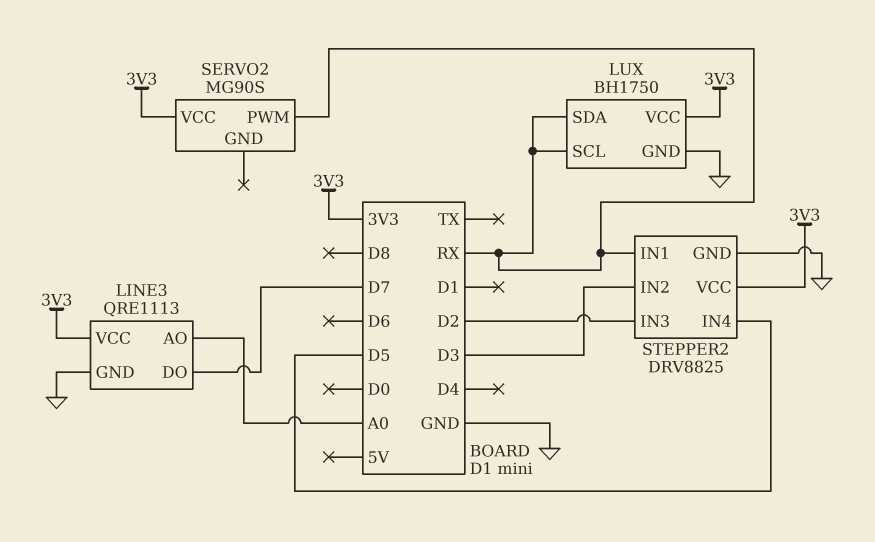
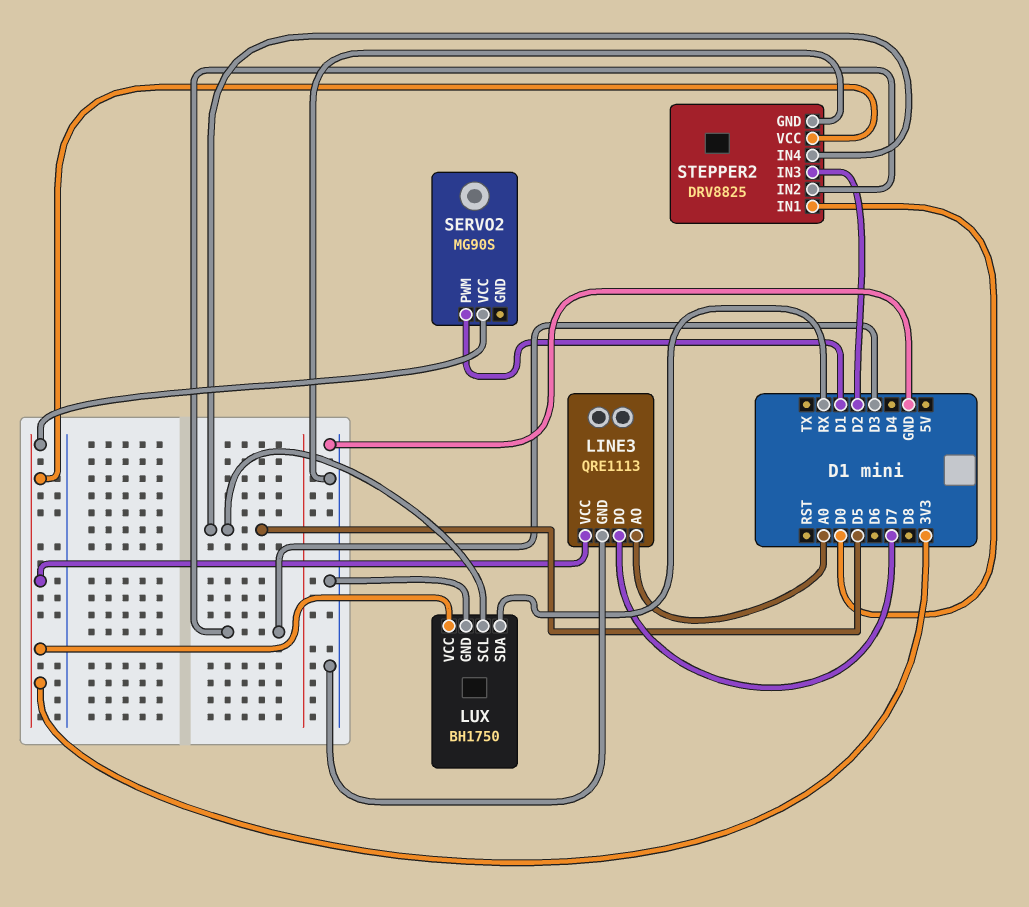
LUX pin SCL: RX -> D5
SERVO2 pin PWM: RX -> D1
STEPPER2 pin IN1: RX -> D0

